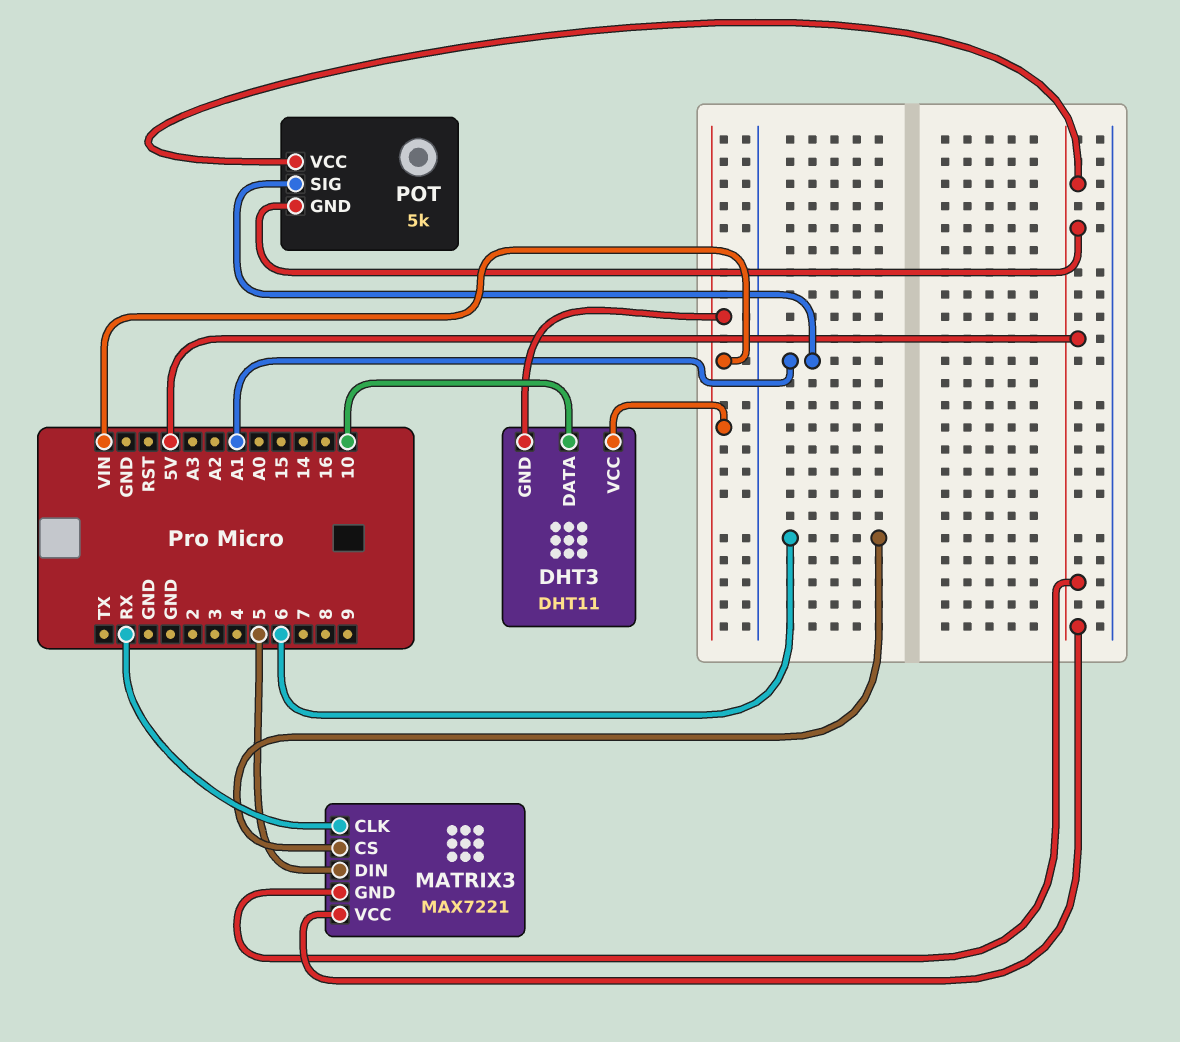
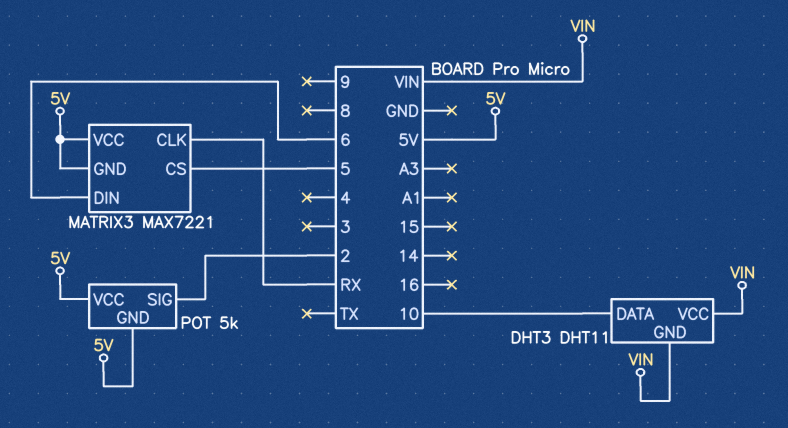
MATRIX3 pin CS: 6 -> 5
MATRIX3 pin DIN: 5 -> 6
POT pin SIG: A1 -> 2

